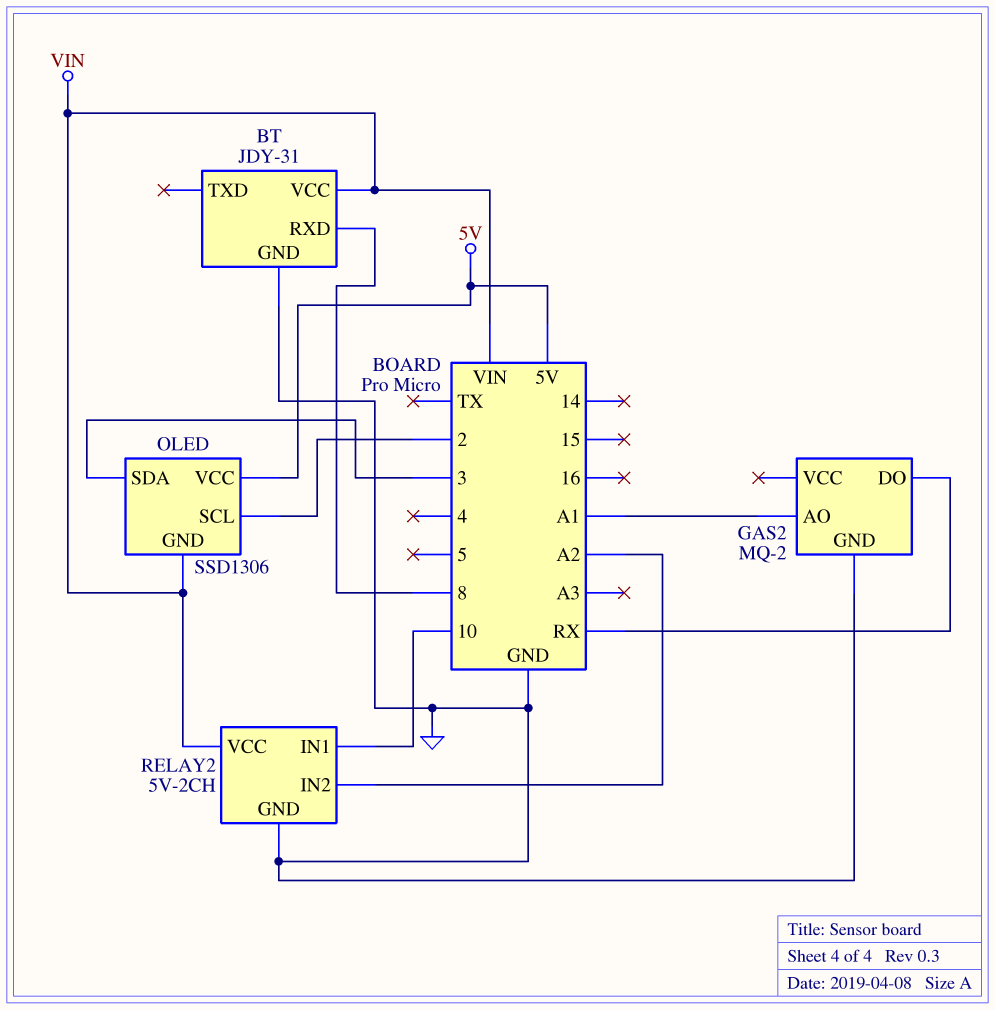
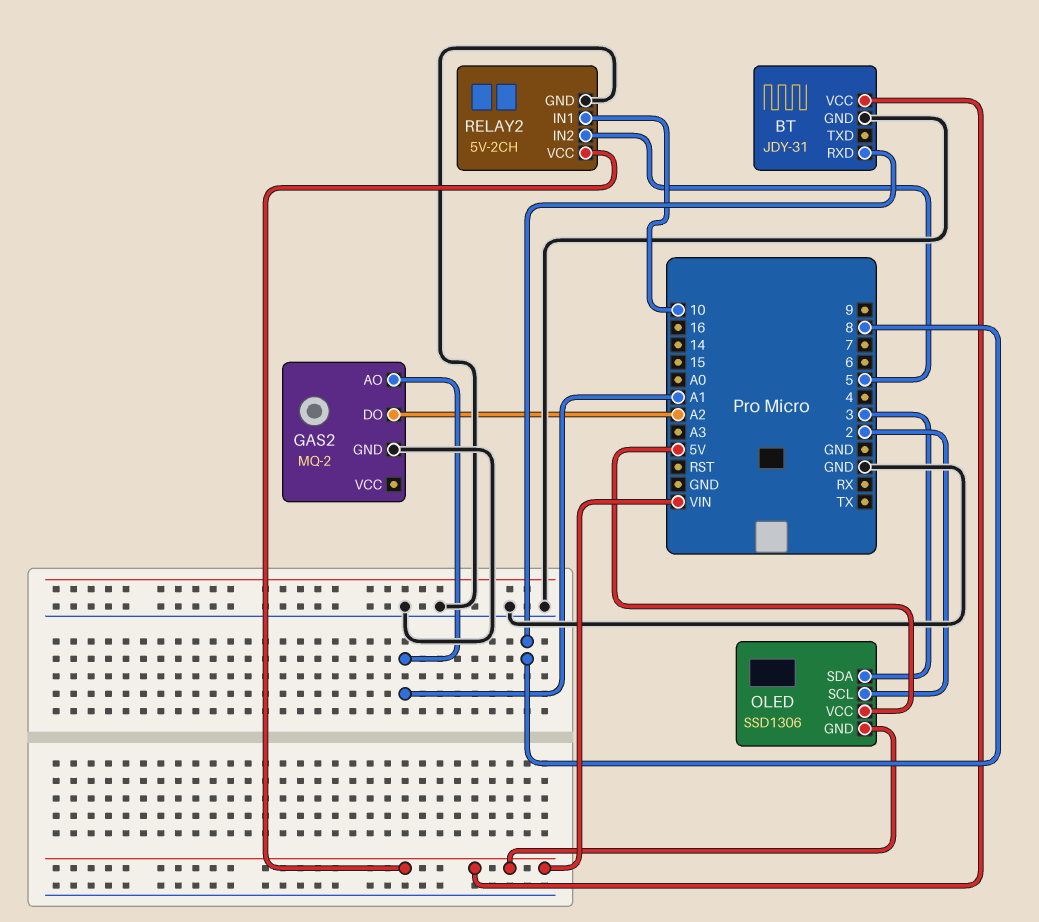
GAS2 pin DO: RX -> A2
RELAY2 pin IN2: A2 -> 5

